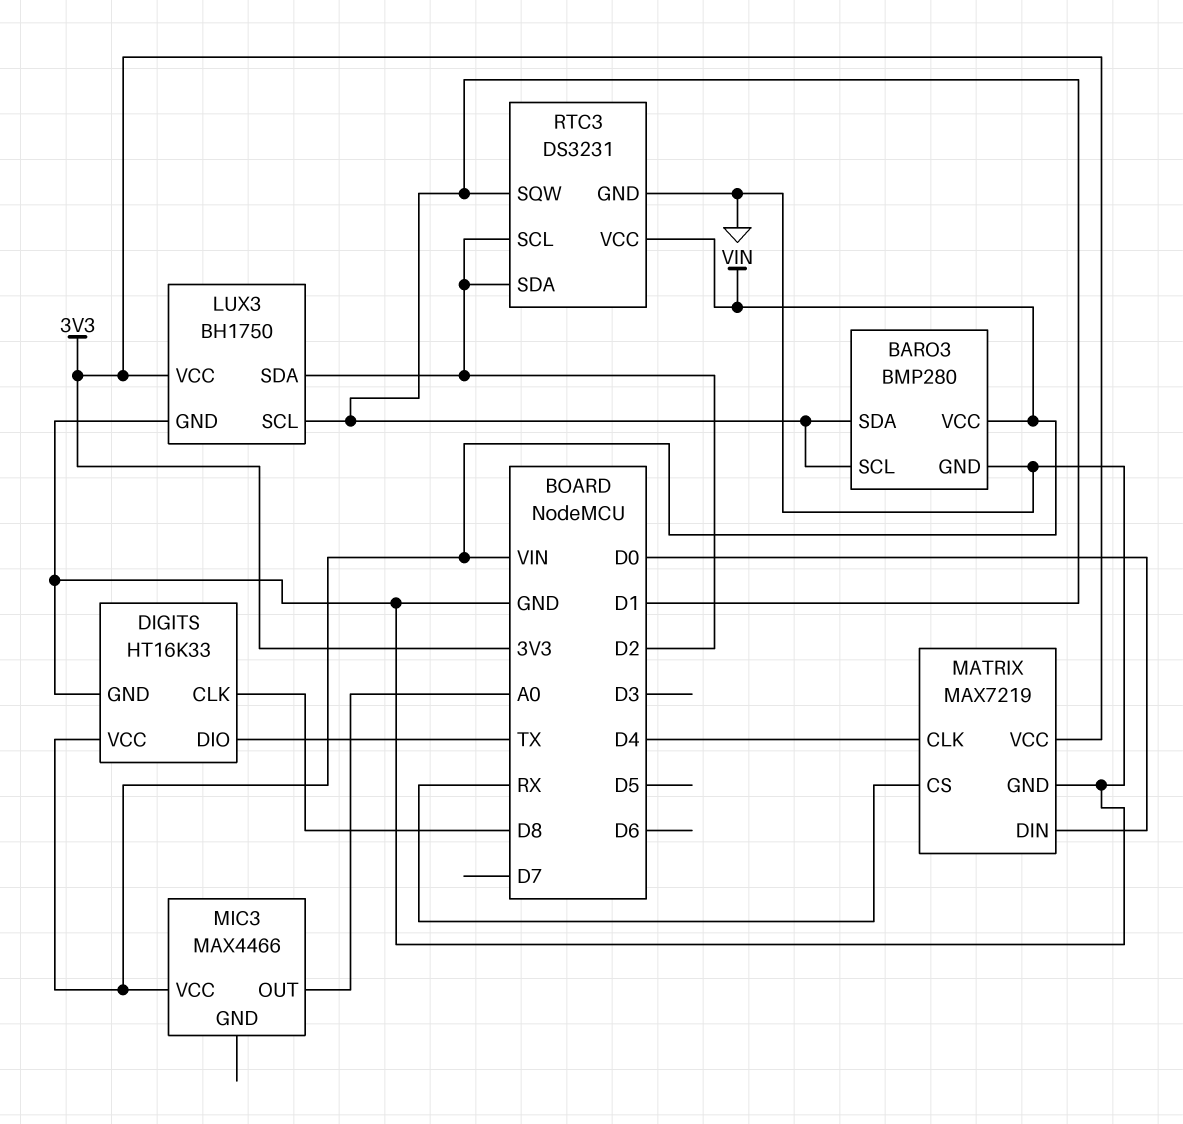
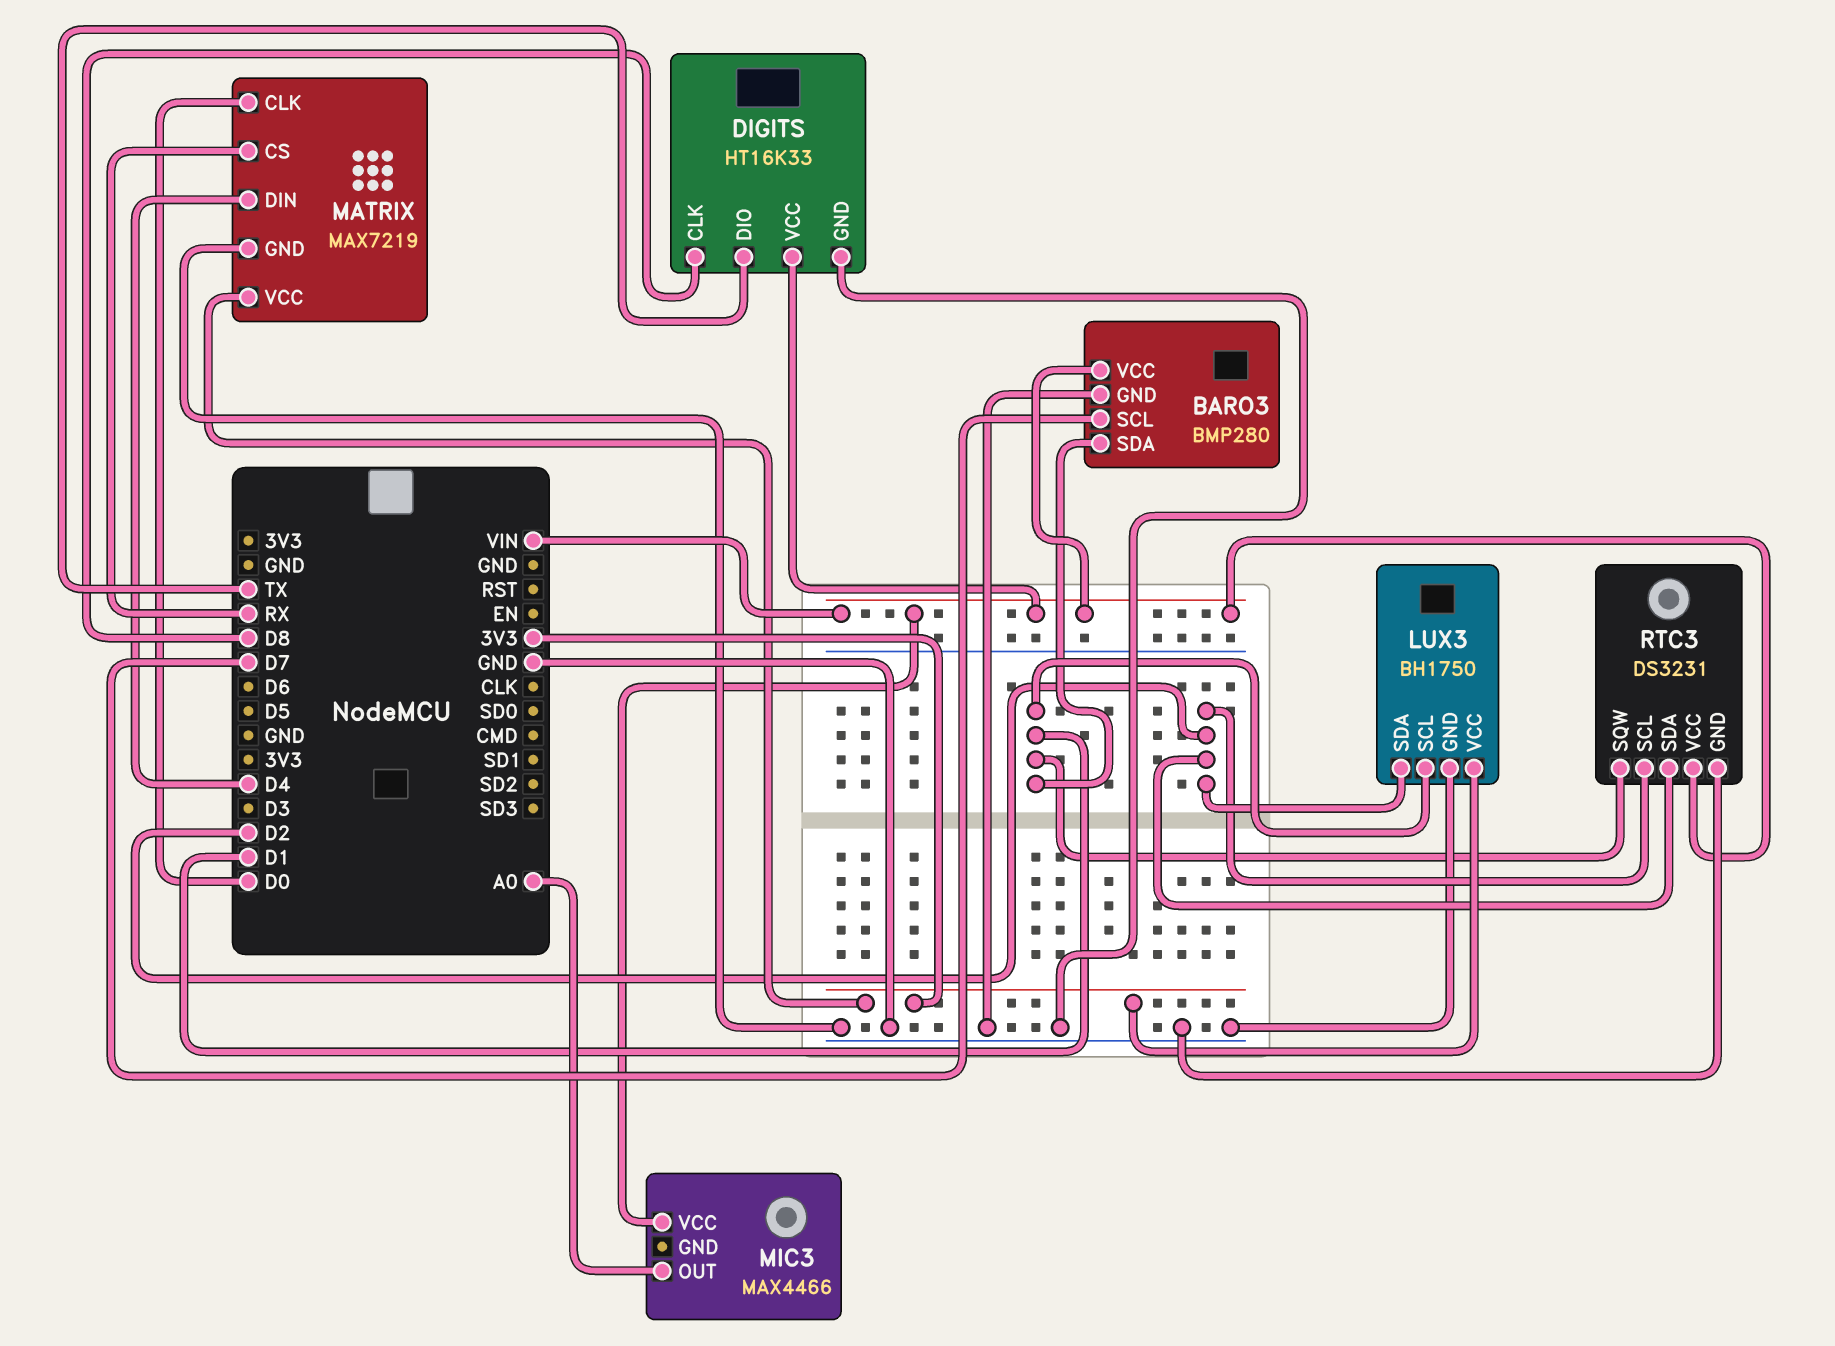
BARO3 pin SCL: D1 -> D7
MATRIX pin CLK: D4 -> D0
MATRIX pin DIN: D0 -> D4

